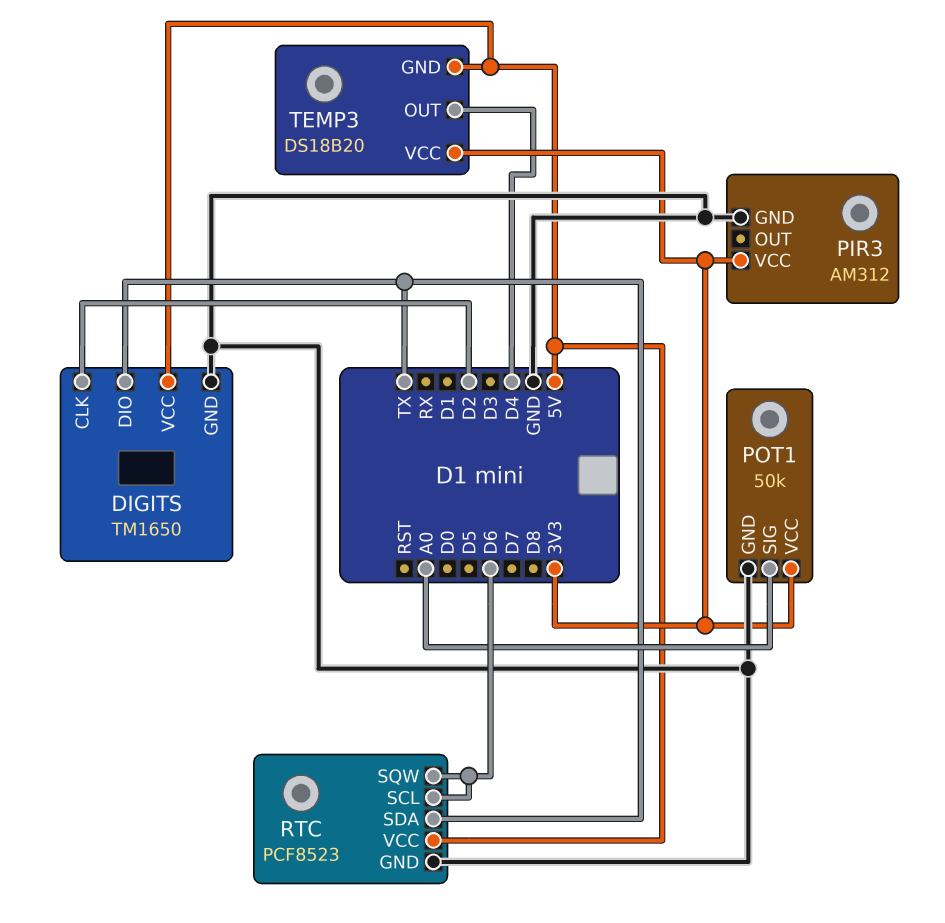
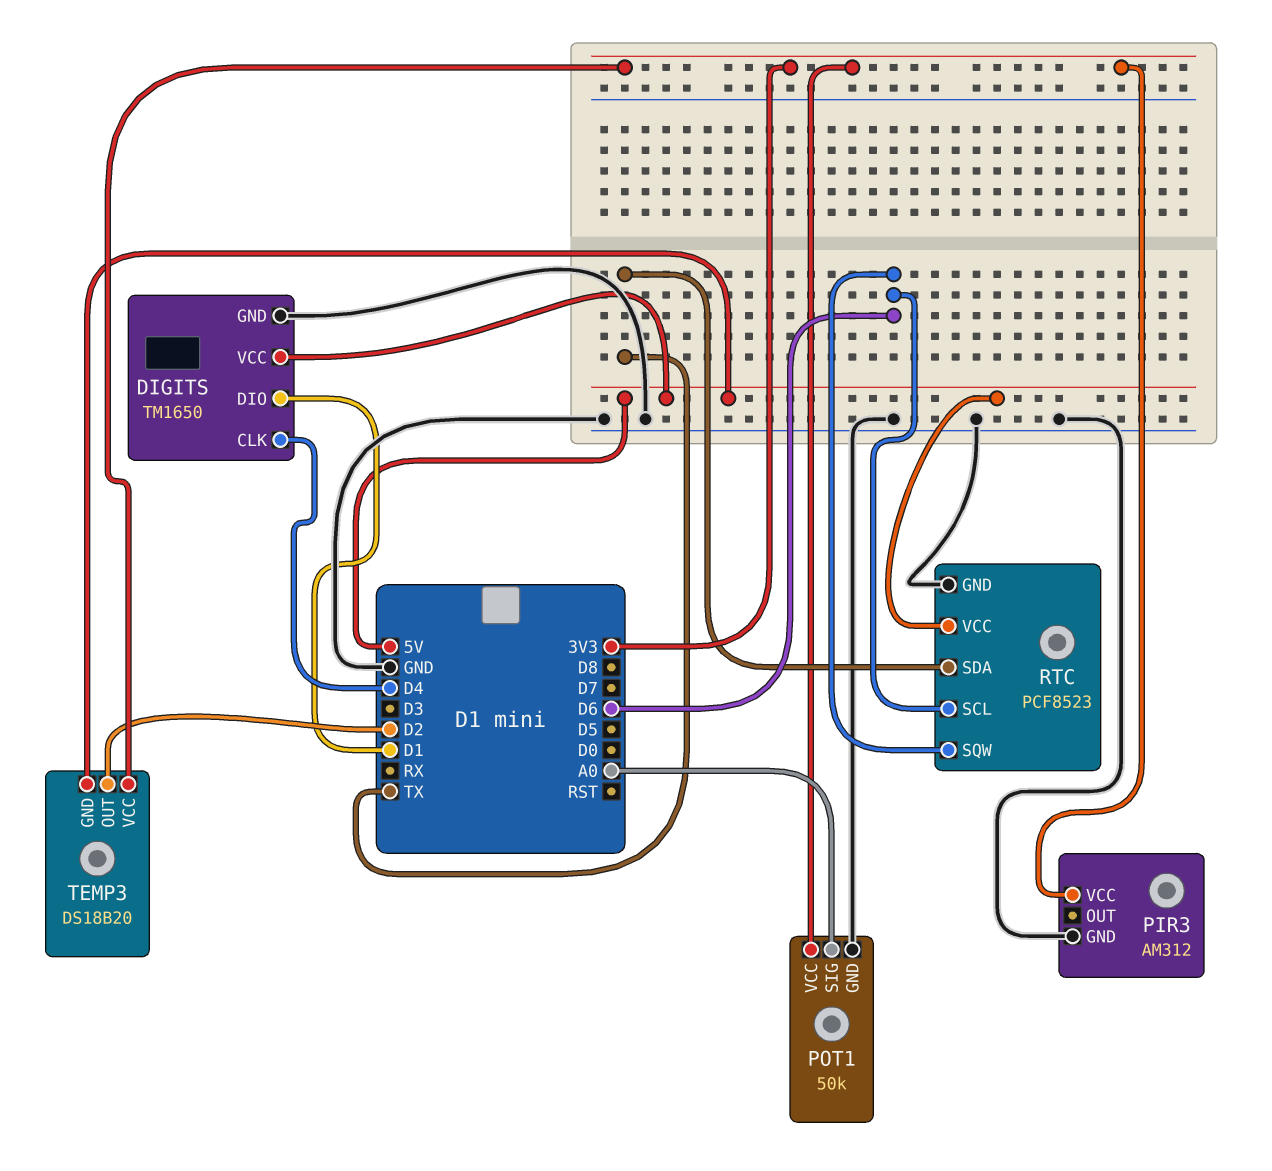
DIGITS pin CLK: D2 -> D4
DIGITS pin DIO: TX -> D1
TEMP3 pin OUT: D4 -> D2

